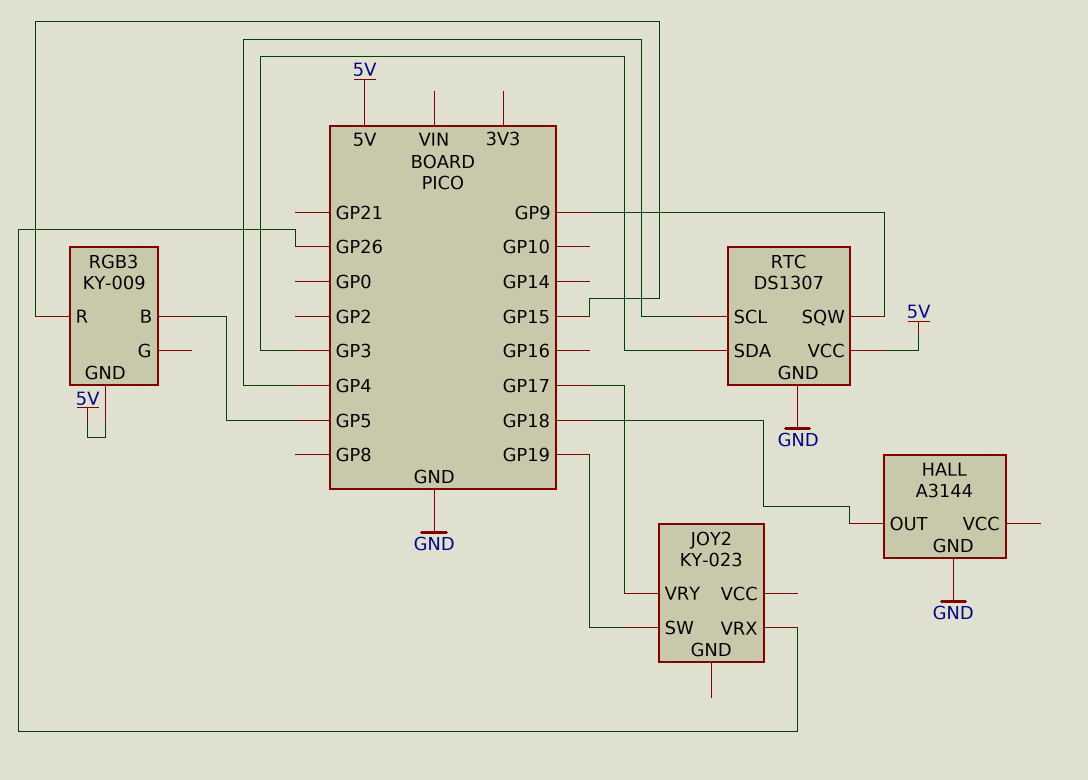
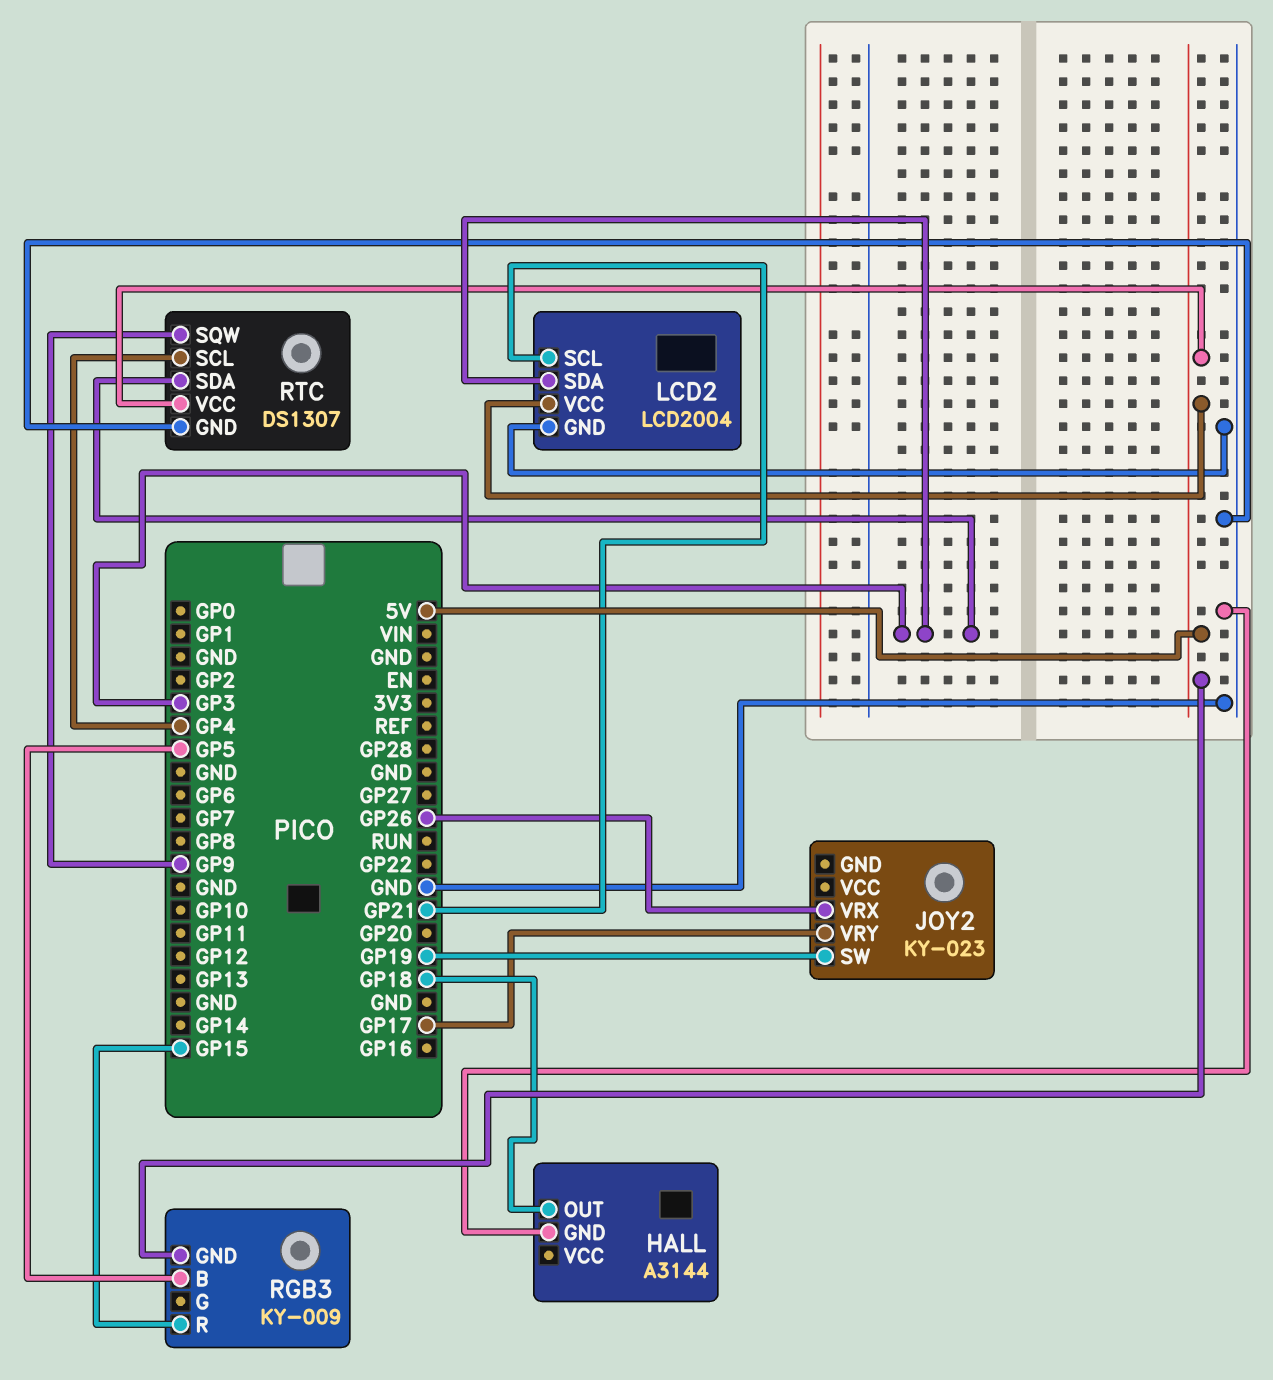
LCD2: none -> LCD2004
LCD2 pin GND: none -> GND
LCD2 pin SCL: none -> GP21
LCD2 pin SDA: none -> GP3
LCD2 pin VCC: none -> 5V

